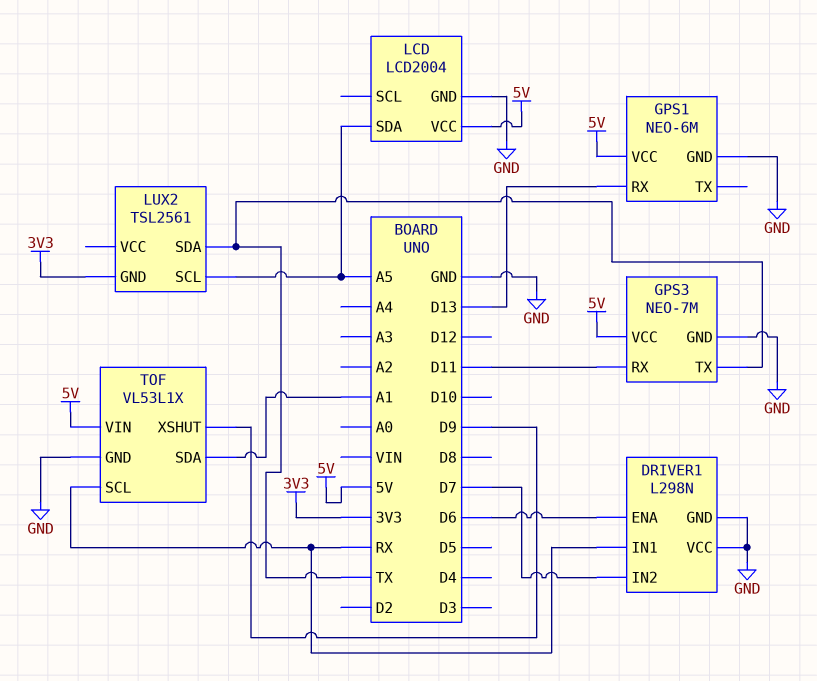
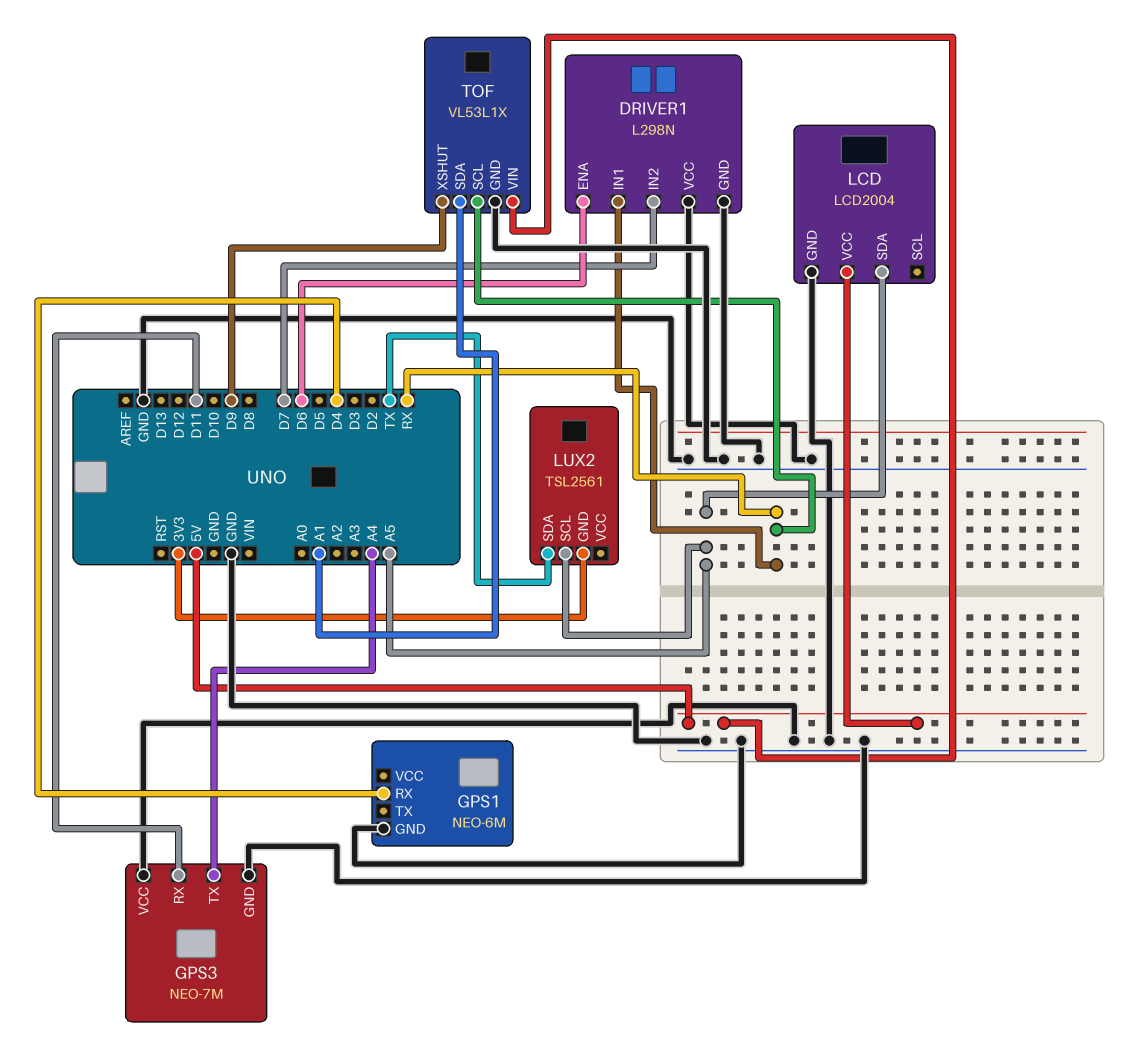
GPS1 pin RX: D13 -> D4
GPS1 pin VCC: 5V -> none
GPS3 pin TX: TX -> A4
GPS3 pin VCC: 5V -> GND

